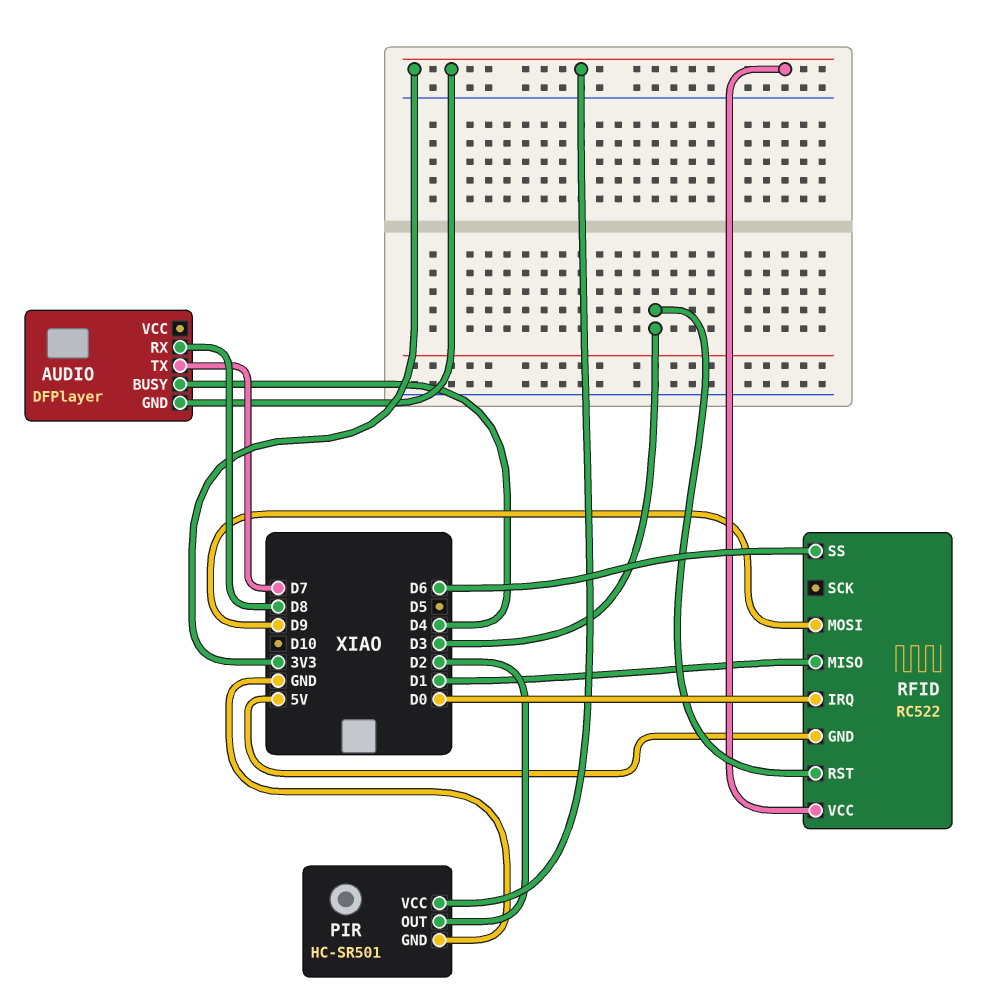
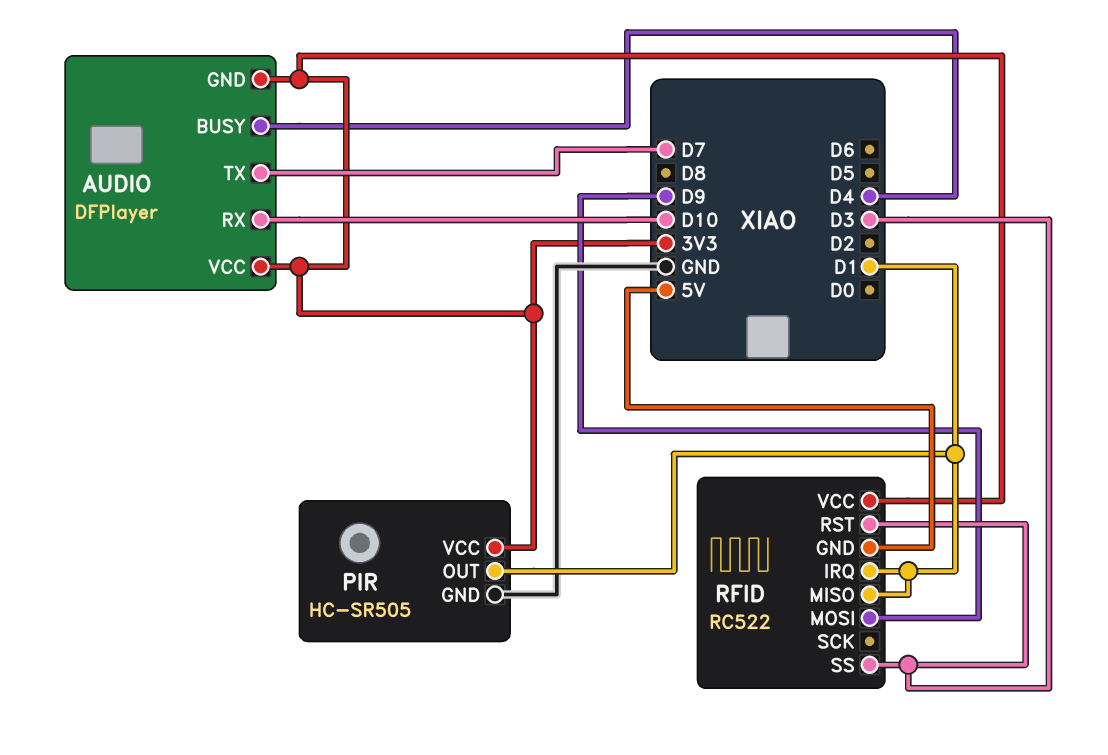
AUDIO pin RX: D8 -> D10
AUDIO pin VCC: none -> 3V3
PIR: HC-SR501 -> HC-SR505
PIR pin OUT: D2 -> D1
RFID pin IRQ: D0 -> D1
RFID pin SS: D6 -> D3

